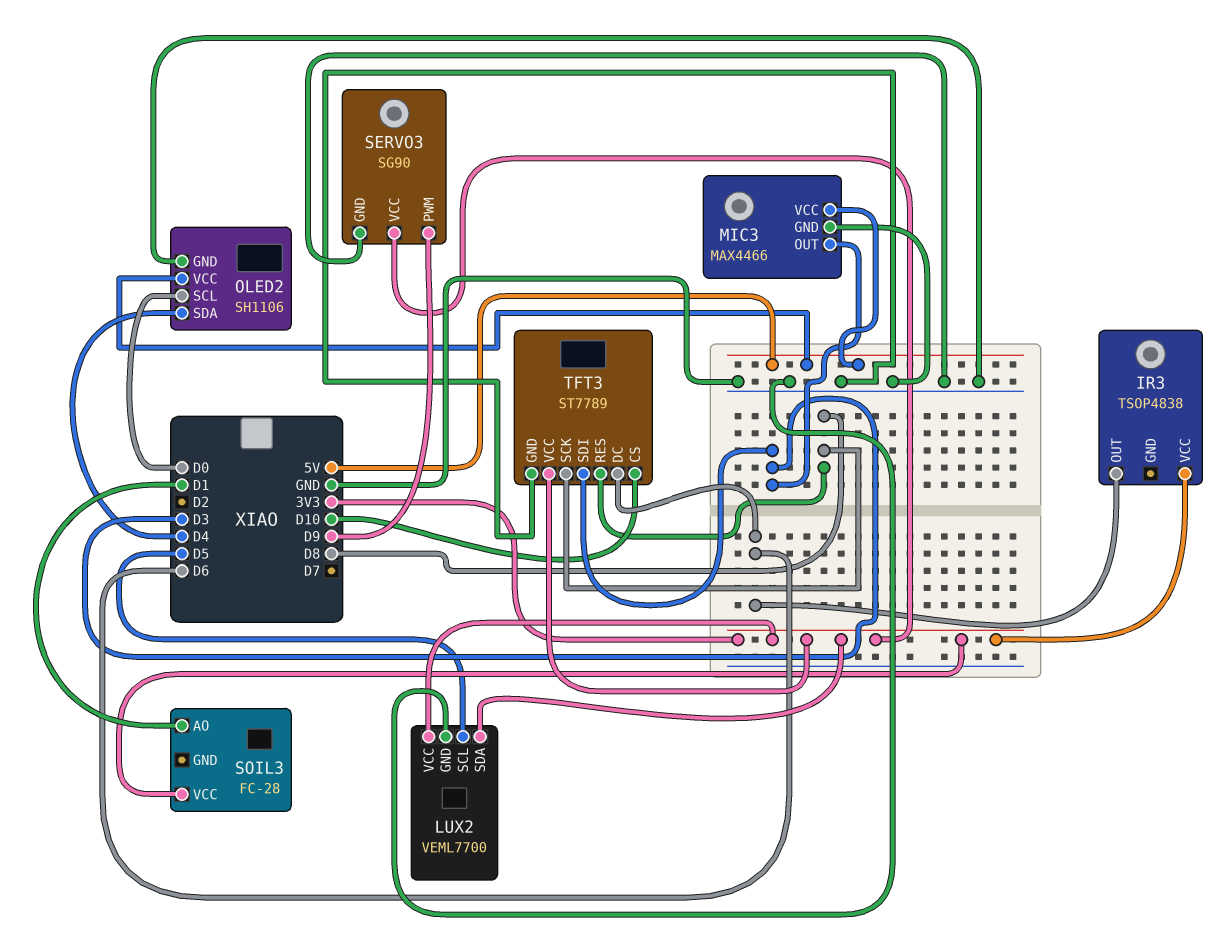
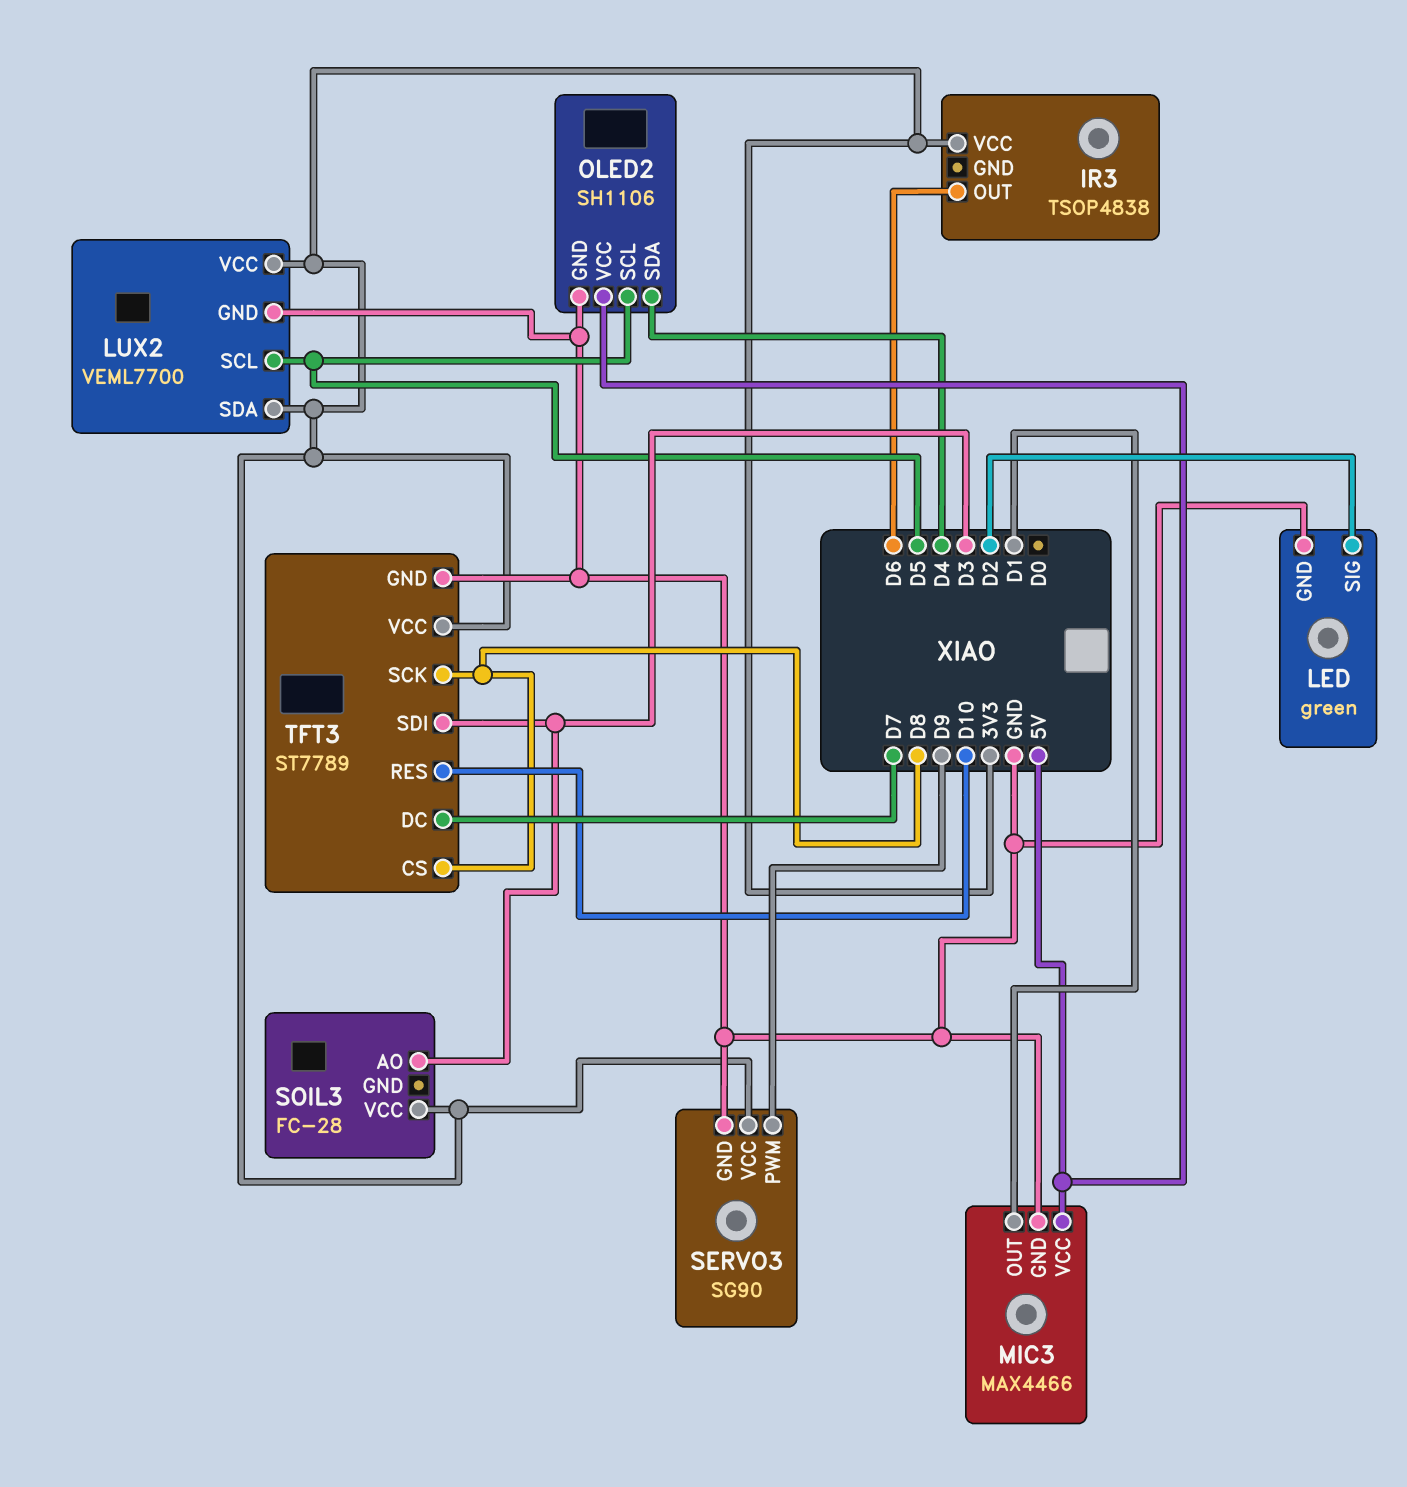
LED: none -> green
LED pin GND: none -> GND
LED pin SIG: none -> D2
MIC3 pin OUT: D3 -> D1
OLED2 pin SCL: D0 -> D5
SOIL3 pin AO: D1 -> D3
TFT3 pin CS: D10 -> D8
TFT3 pin DC: D6 -> D7
TFT3 pin RES: D8 -> D10

